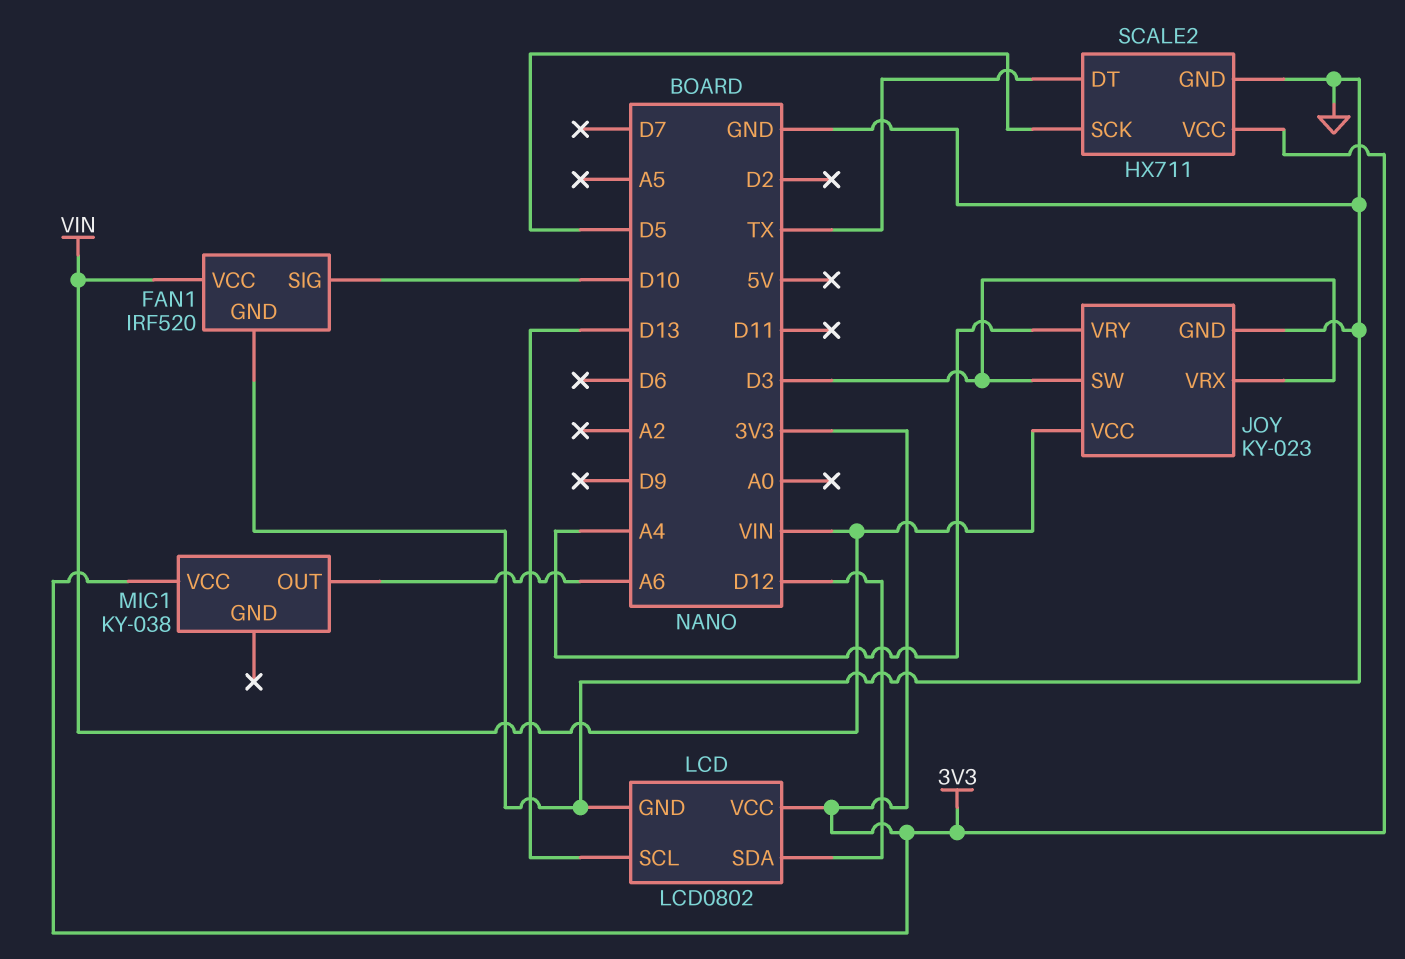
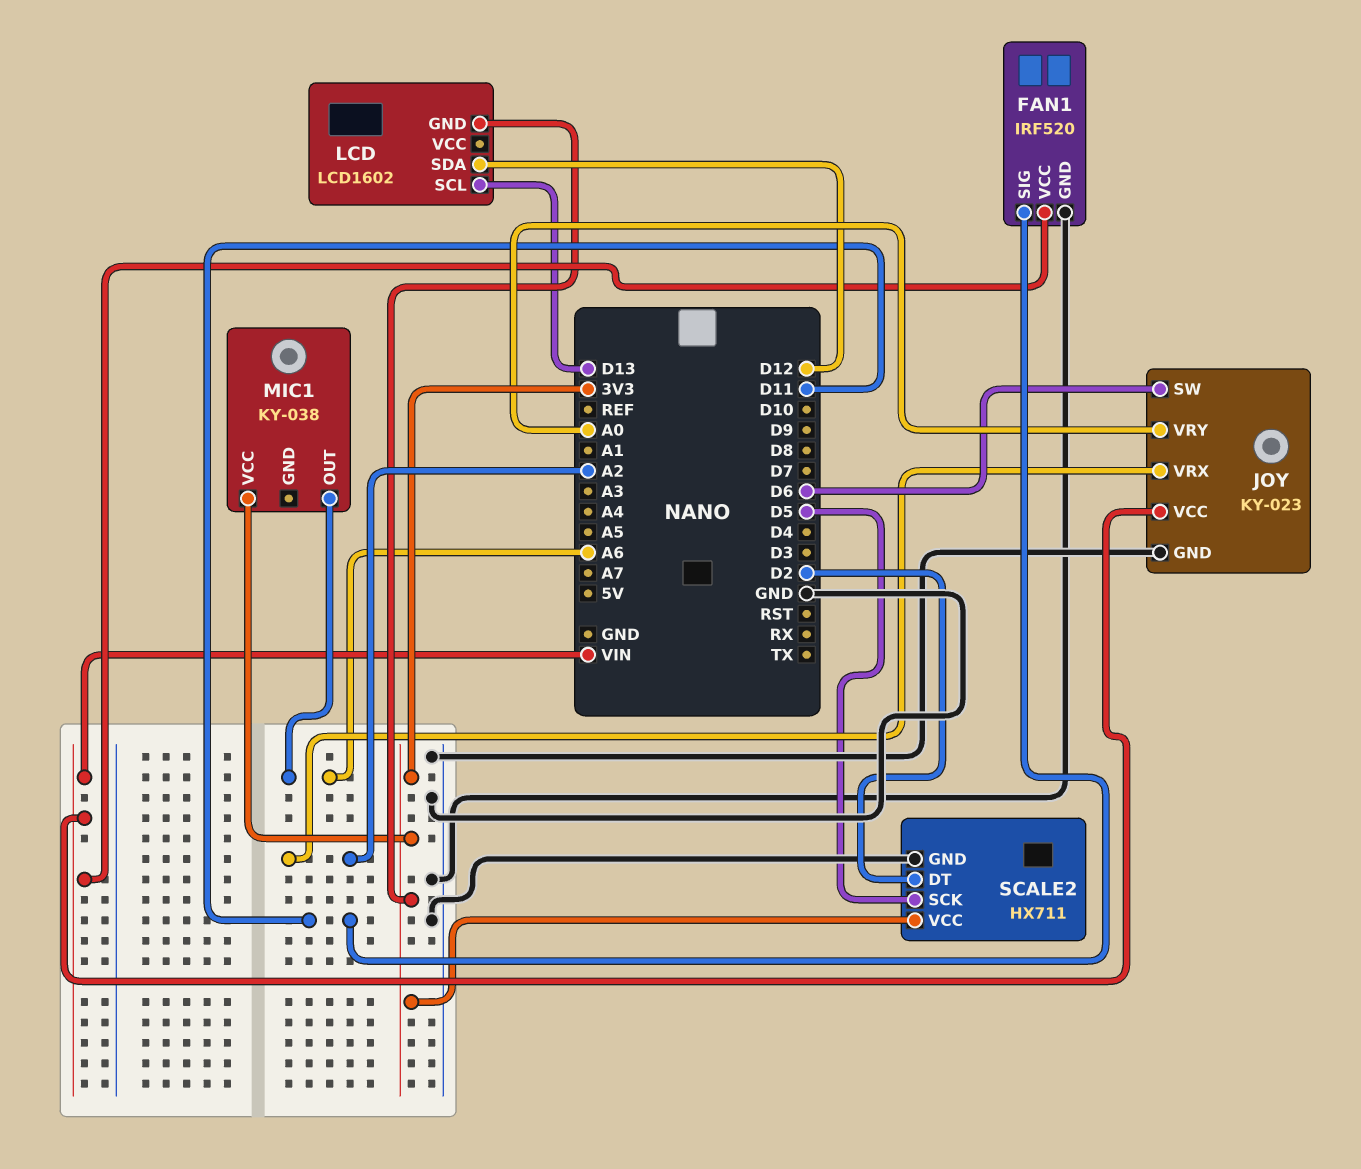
FAN1 pin SIG: D10 -> D11
JOY pin SW: D3 -> D6
JOY pin VRX: D3 -> A2
JOY pin VRY: A4 -> A0
LCD: LCD0802 -> LCD1602
LCD pin GND: GND -> 3V3
LCD pin VCC: 3V3 -> none
SCALE2 pin DT: TX -> D2

